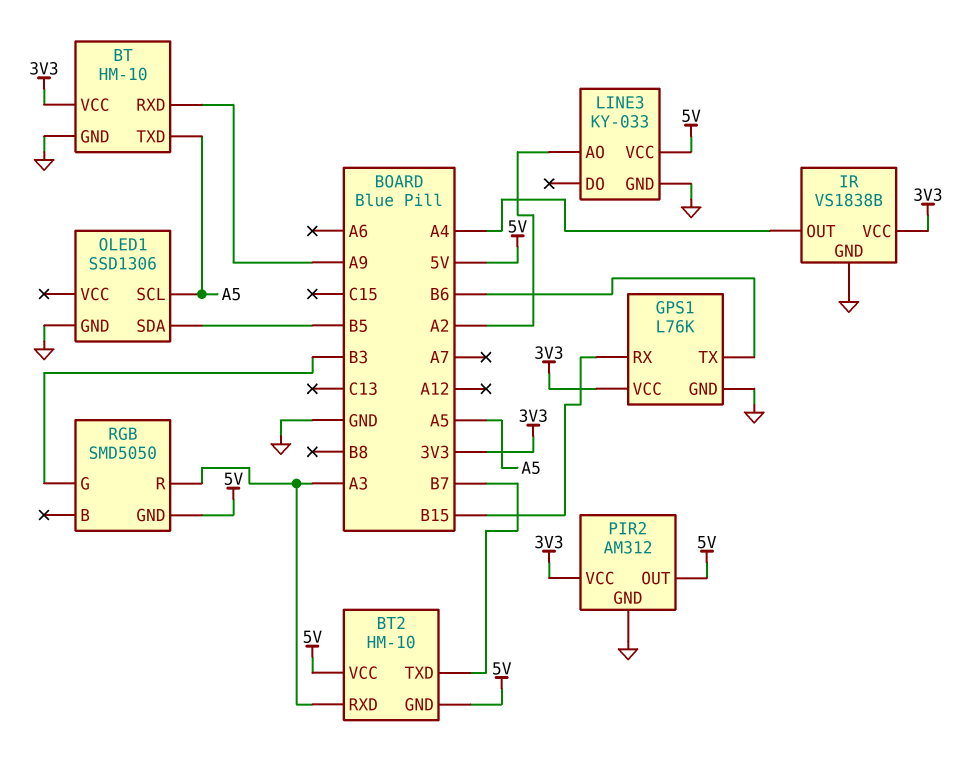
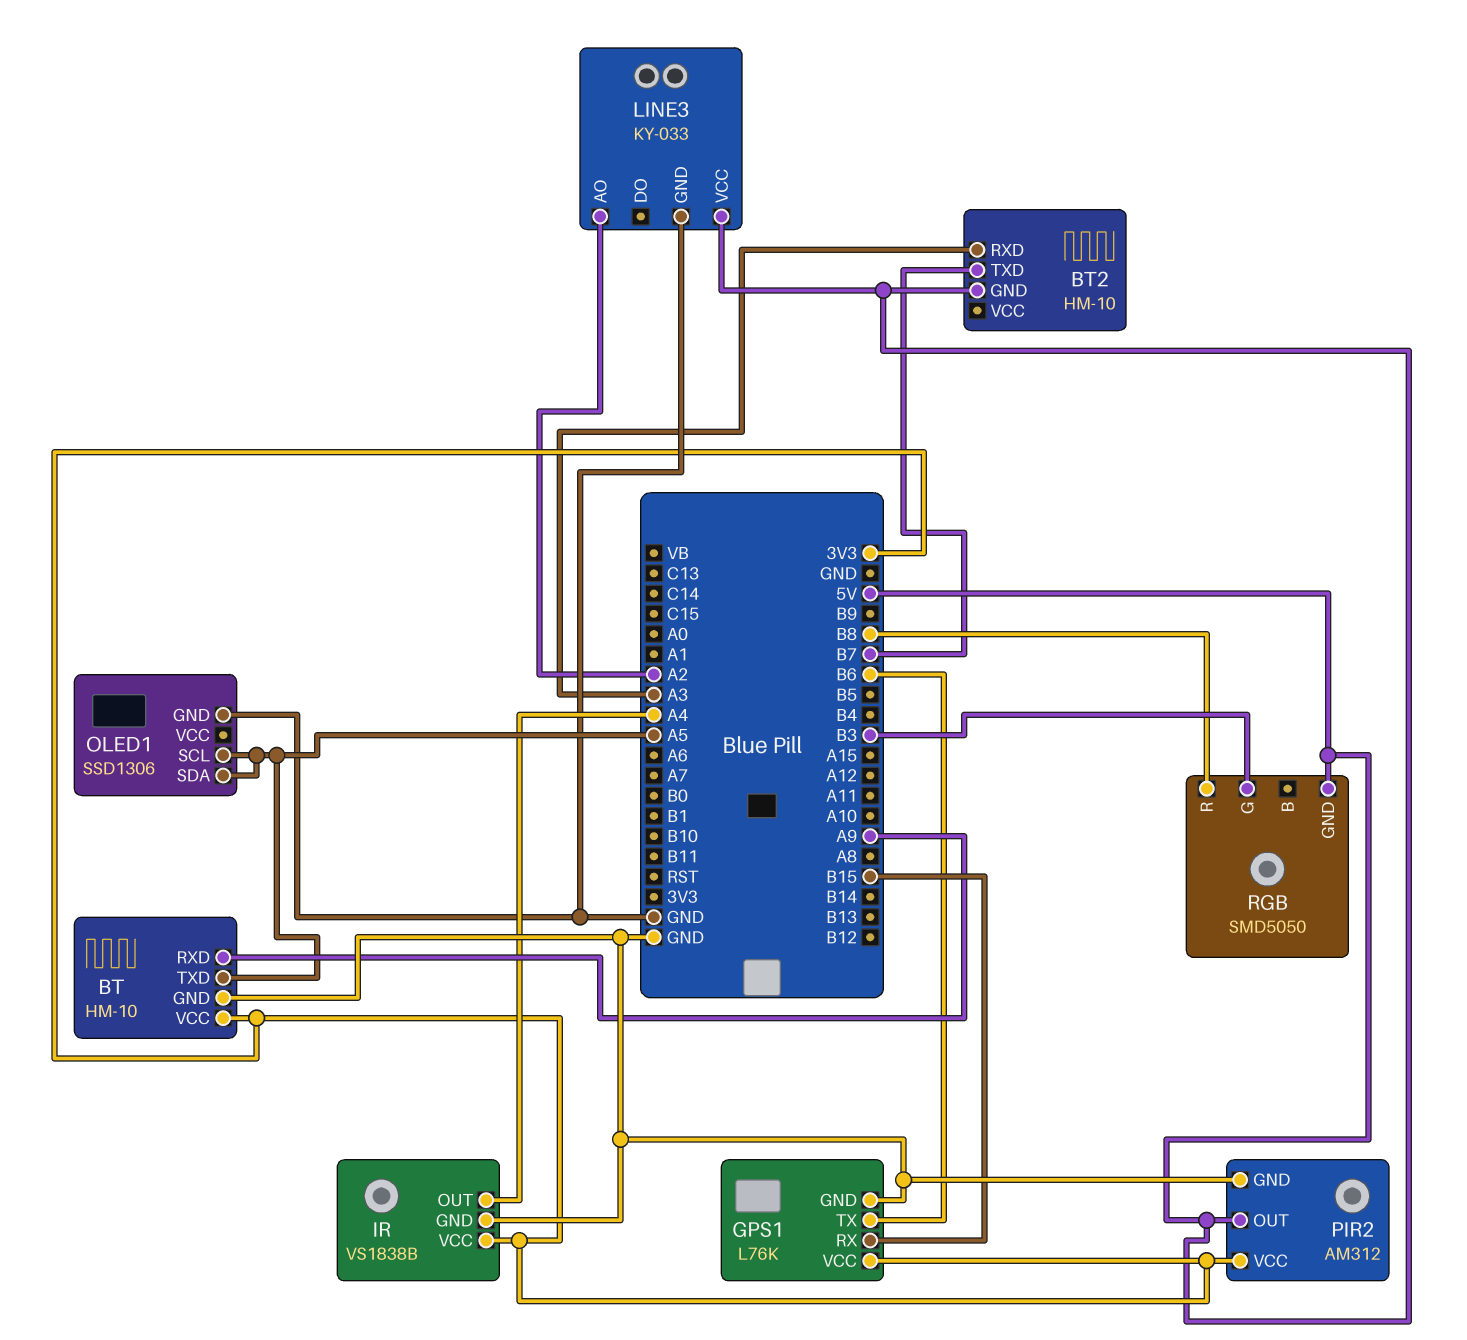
BT2 pin VCC: 5V -> none
OLED1 pin SDA: B5 -> A5
RGB pin R: A3 -> B8

